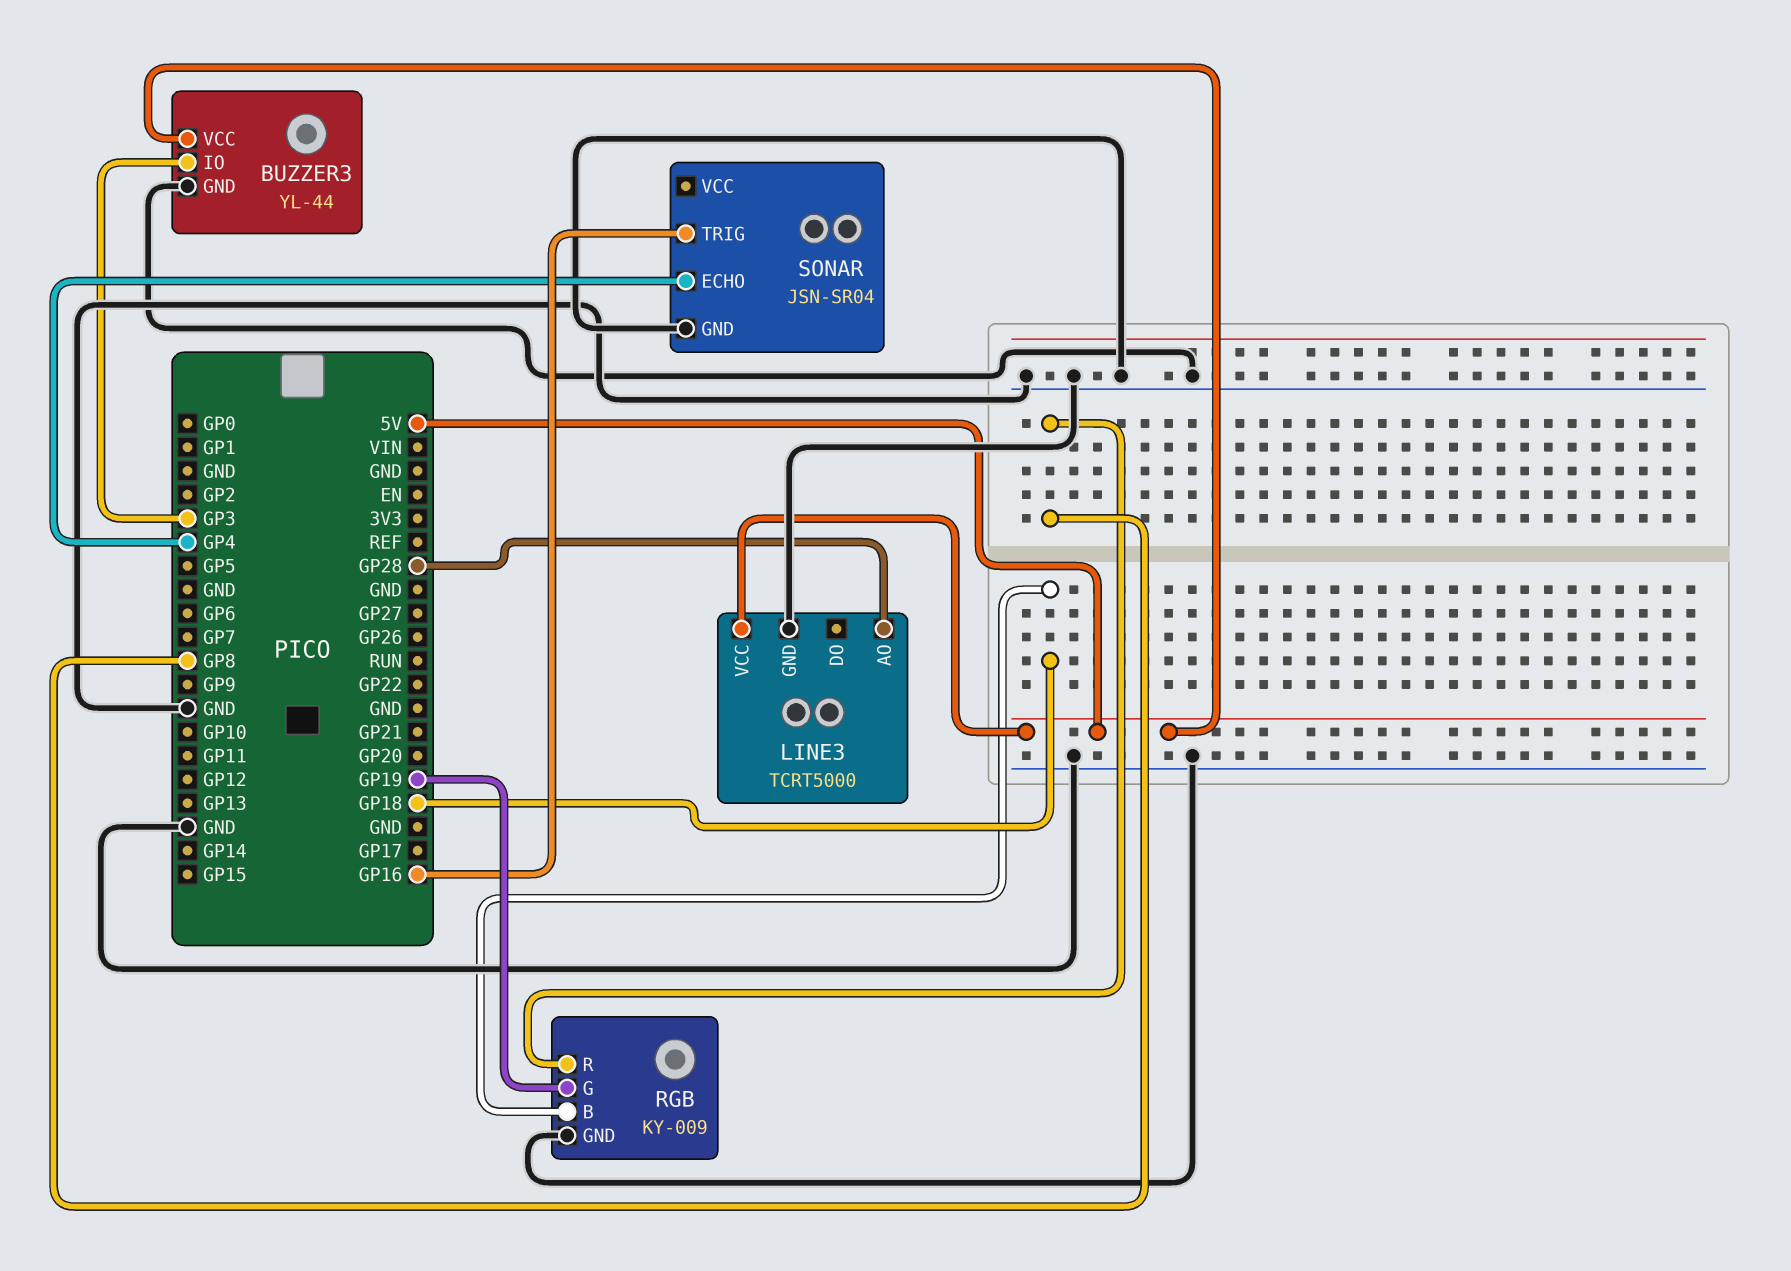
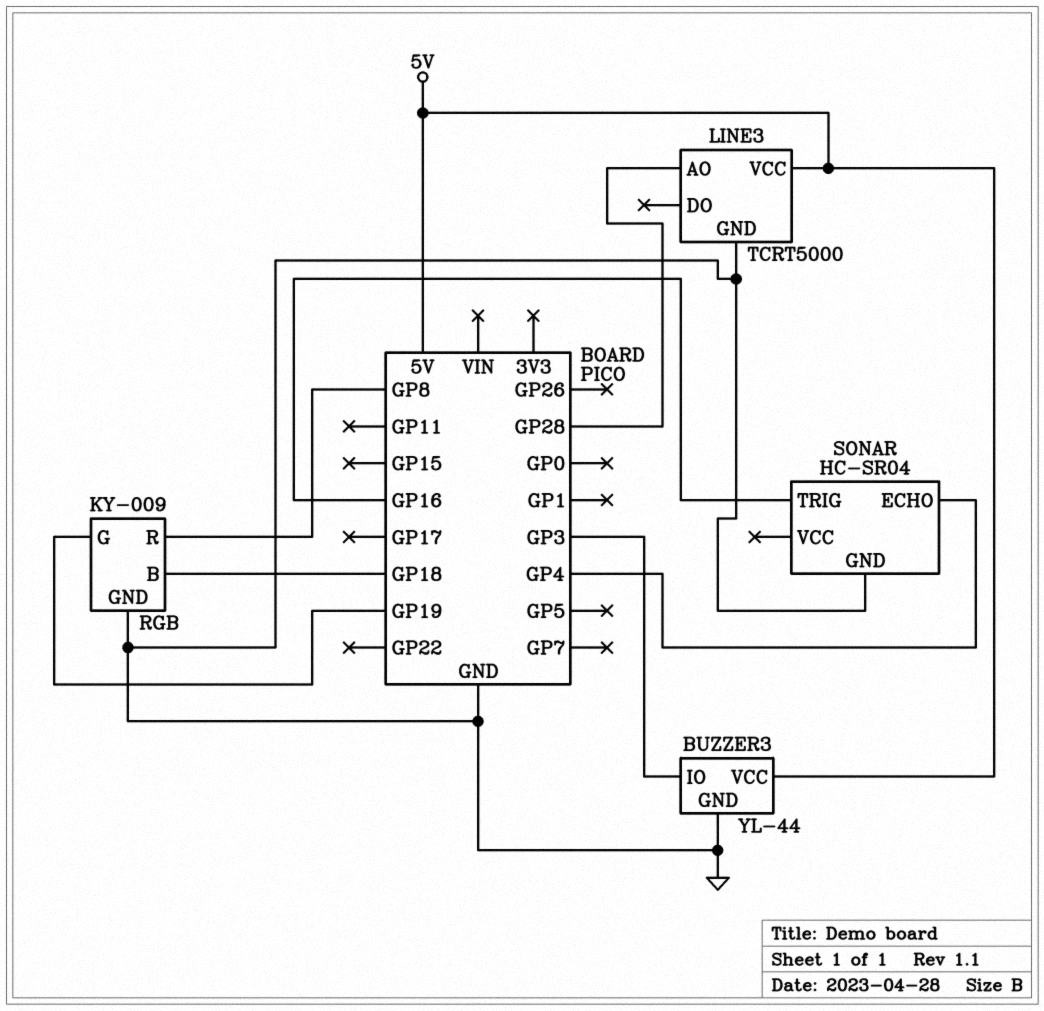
SONAR: JSN-SR04 -> HC-SR04

